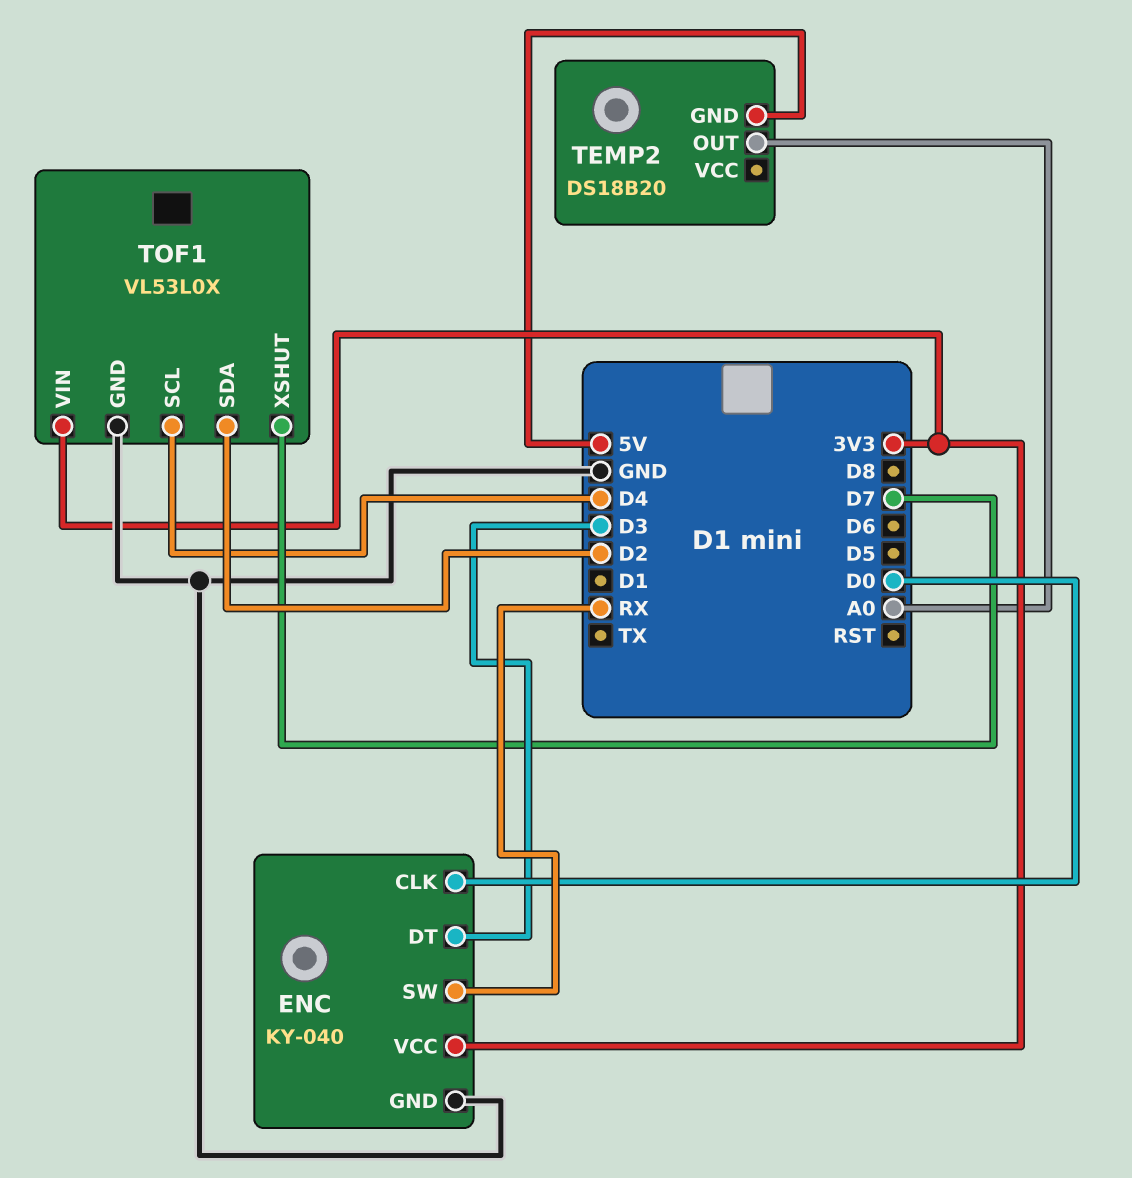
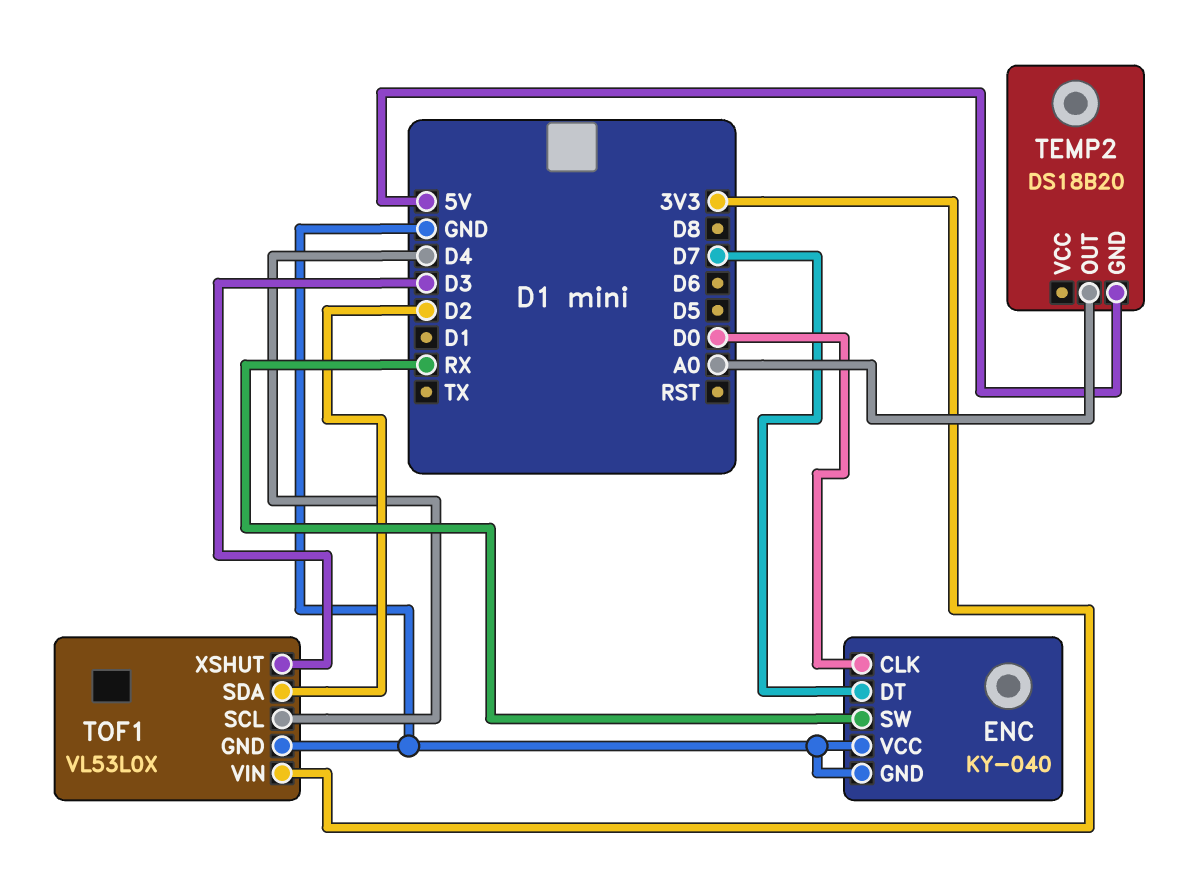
ENC pin DT: D3 -> D7
ENC pin VCC: 3V3 -> GND
TOF1 pin XSHUT: D7 -> D3

